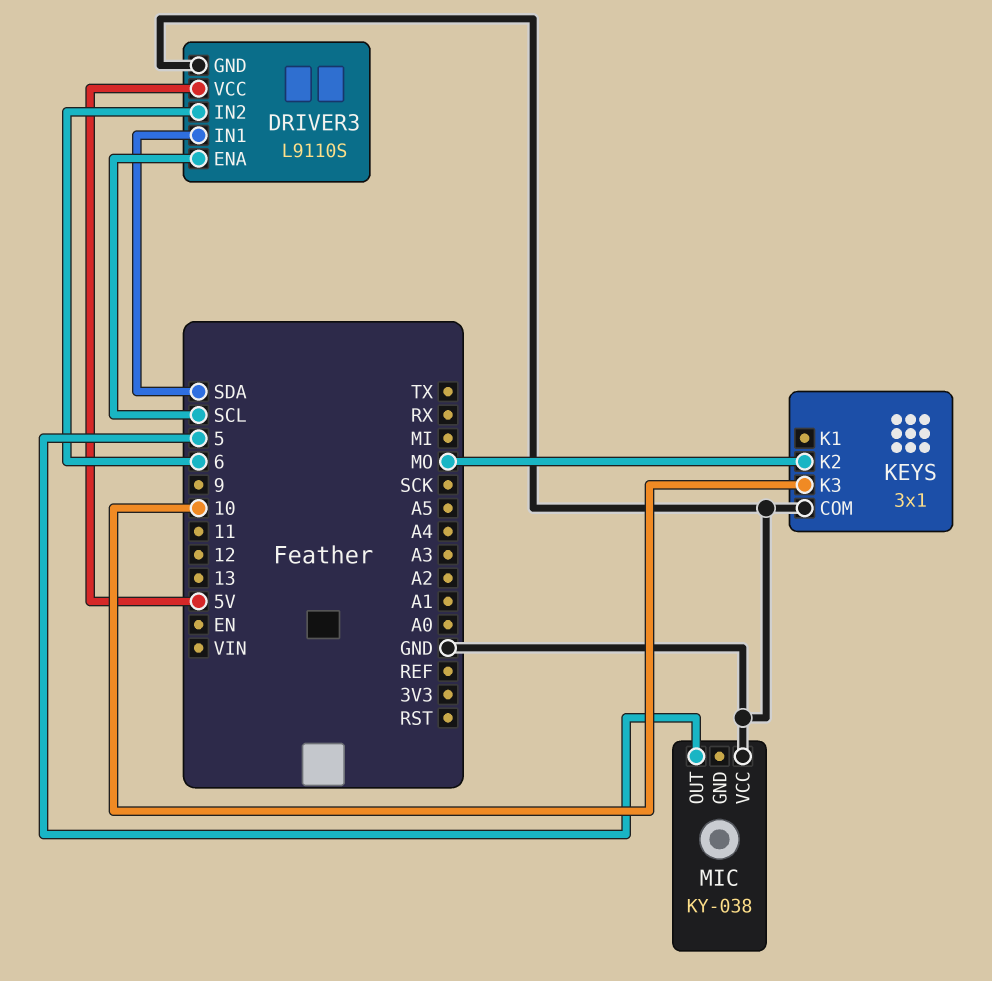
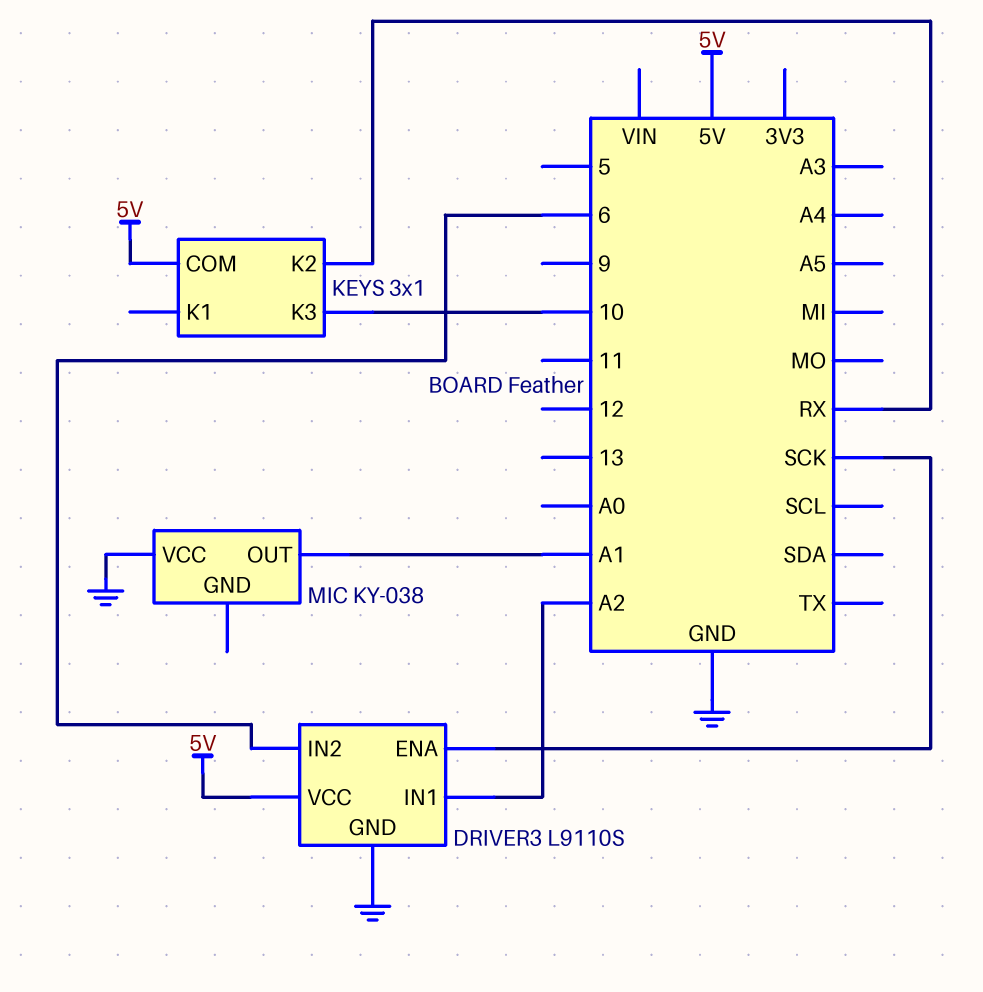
DRIVER3 pin ENA: SCL -> SCK
DRIVER3 pin IN1: SDA -> A2
KEYS pin COM: GND -> 5V
KEYS pin K2: MO -> RX
MIC pin OUT: 5 -> A1

